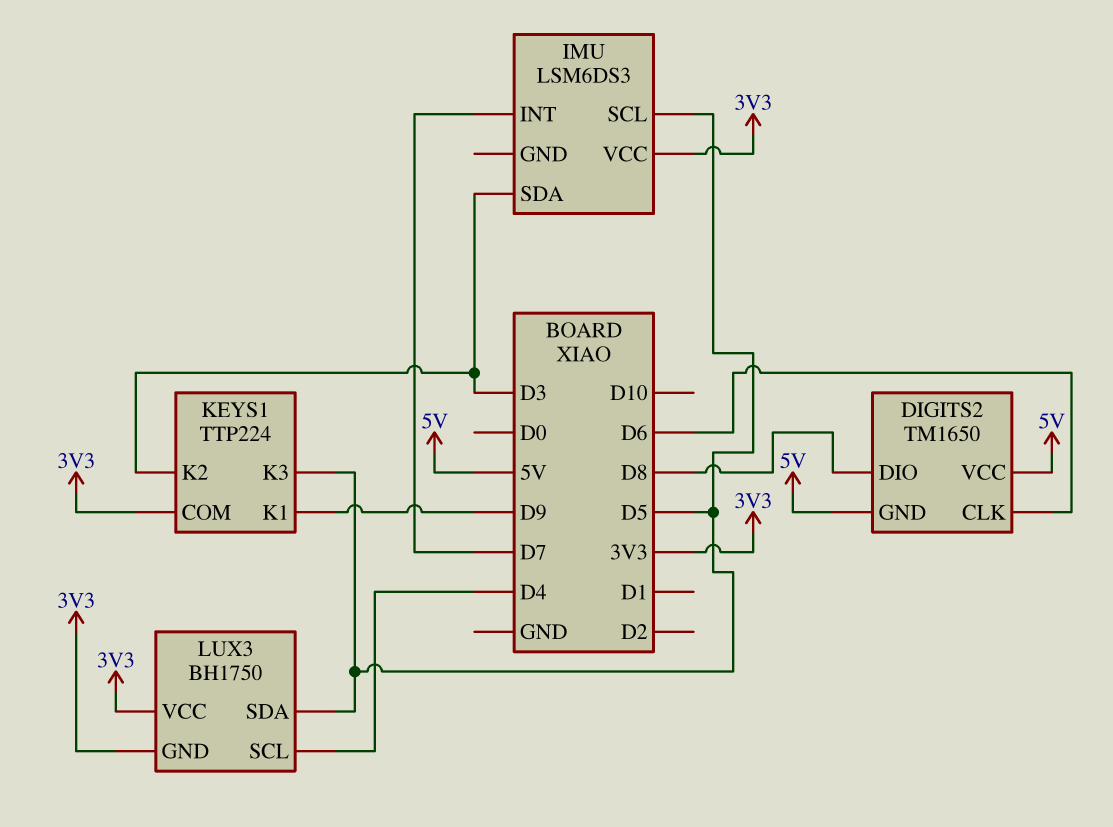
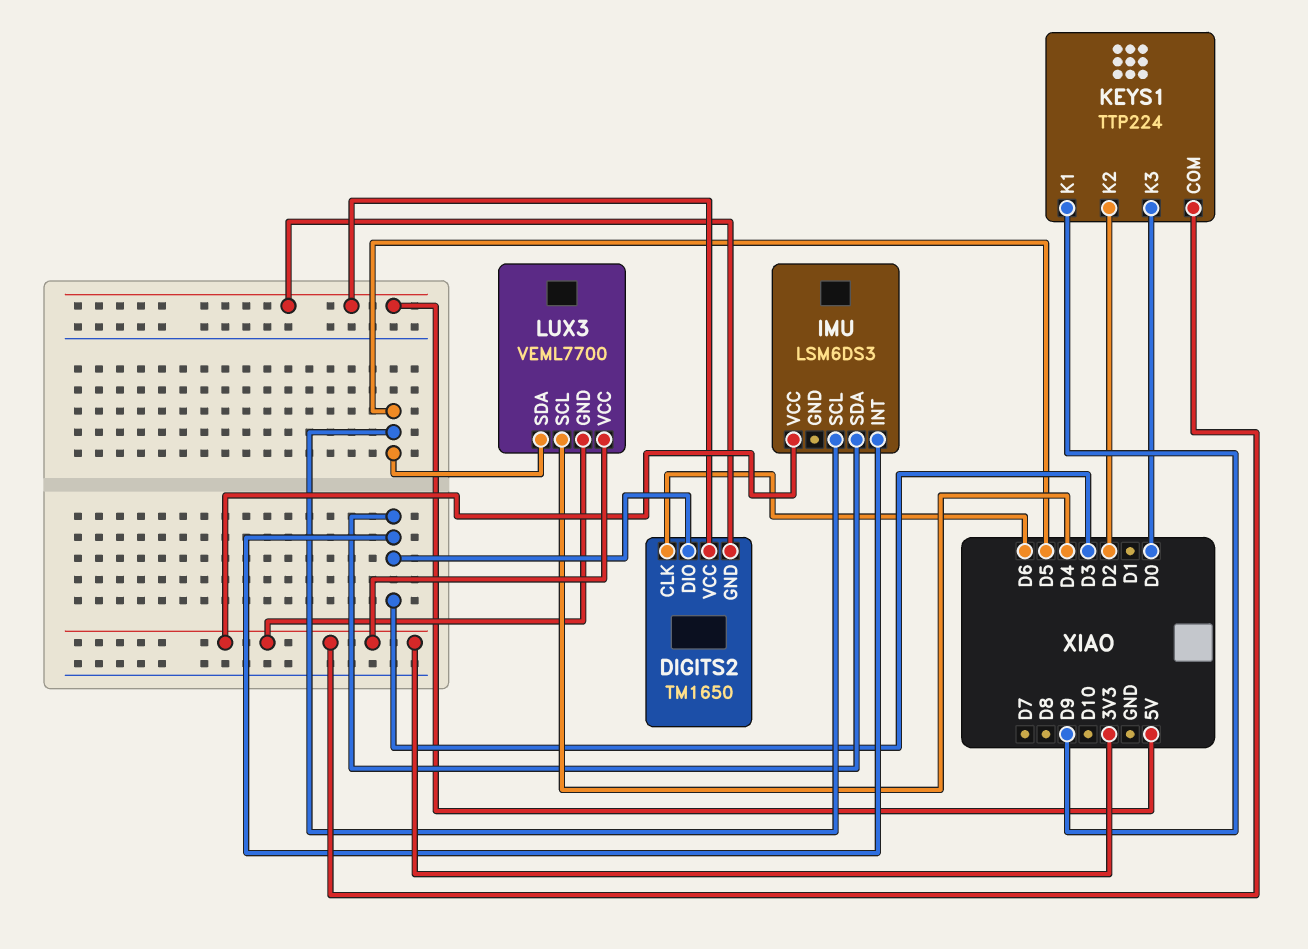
DIGITS2 pin DIO: D8 -> D3
IMU pin INT: D7 -> D3
KEYS1 pin K2: D3 -> D2
KEYS1 pin K3: D5 -> D0
LUX3: BH1750 -> VEML7700

